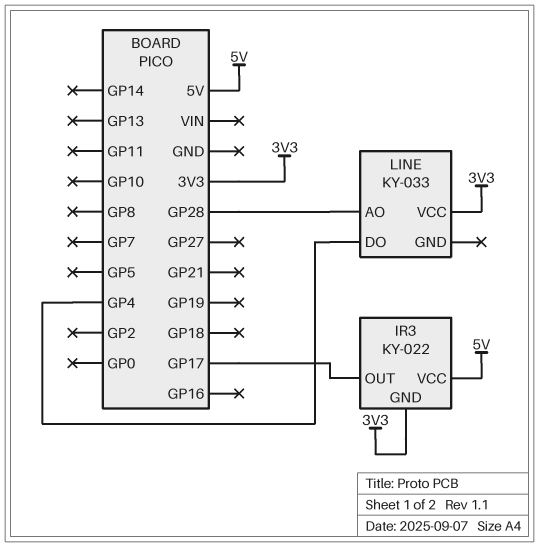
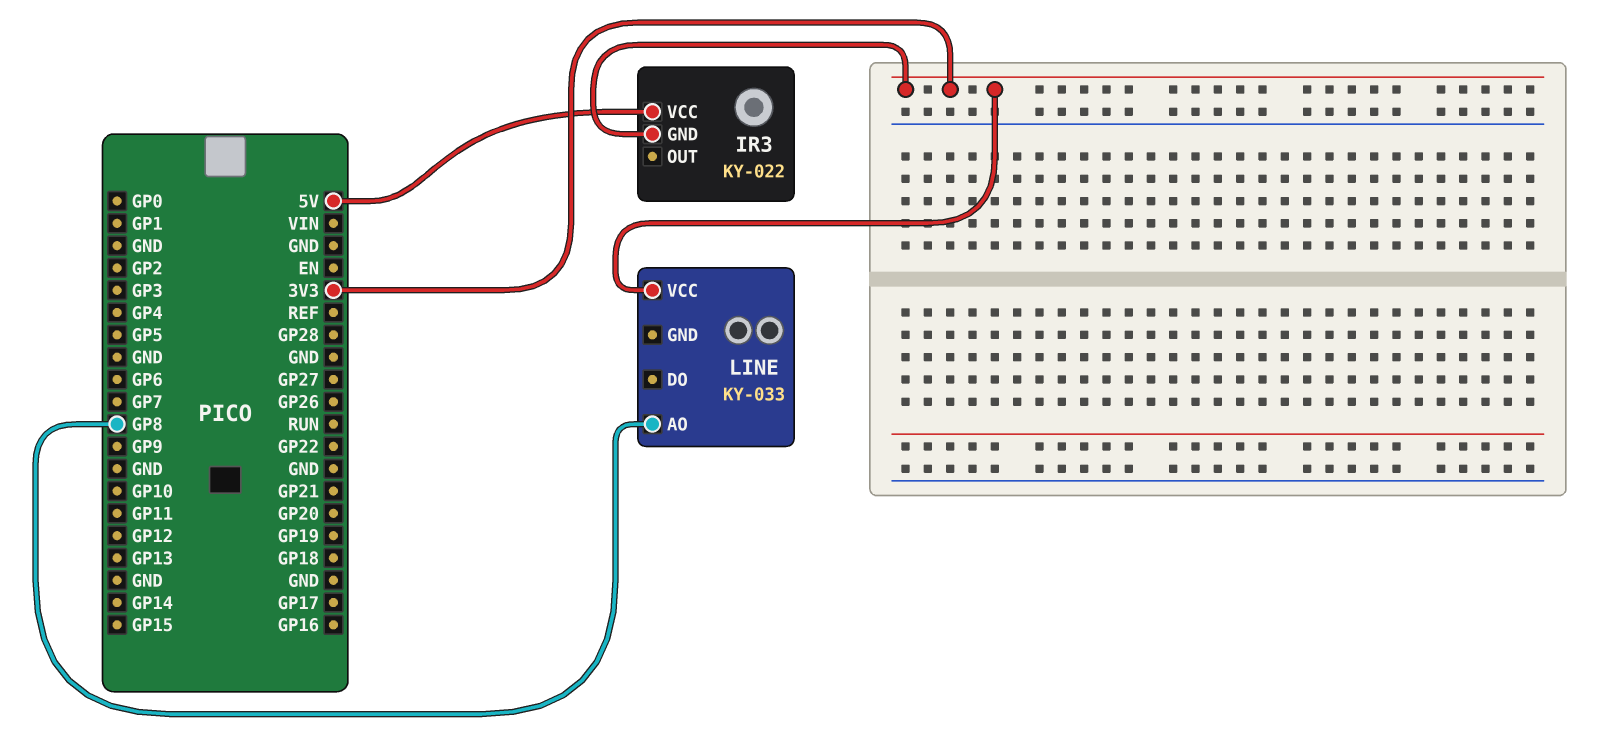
IR3 pin OUT: GP17 -> none
LINE pin AO: GP28 -> GP8
LINE pin DO: GP4 -> none

